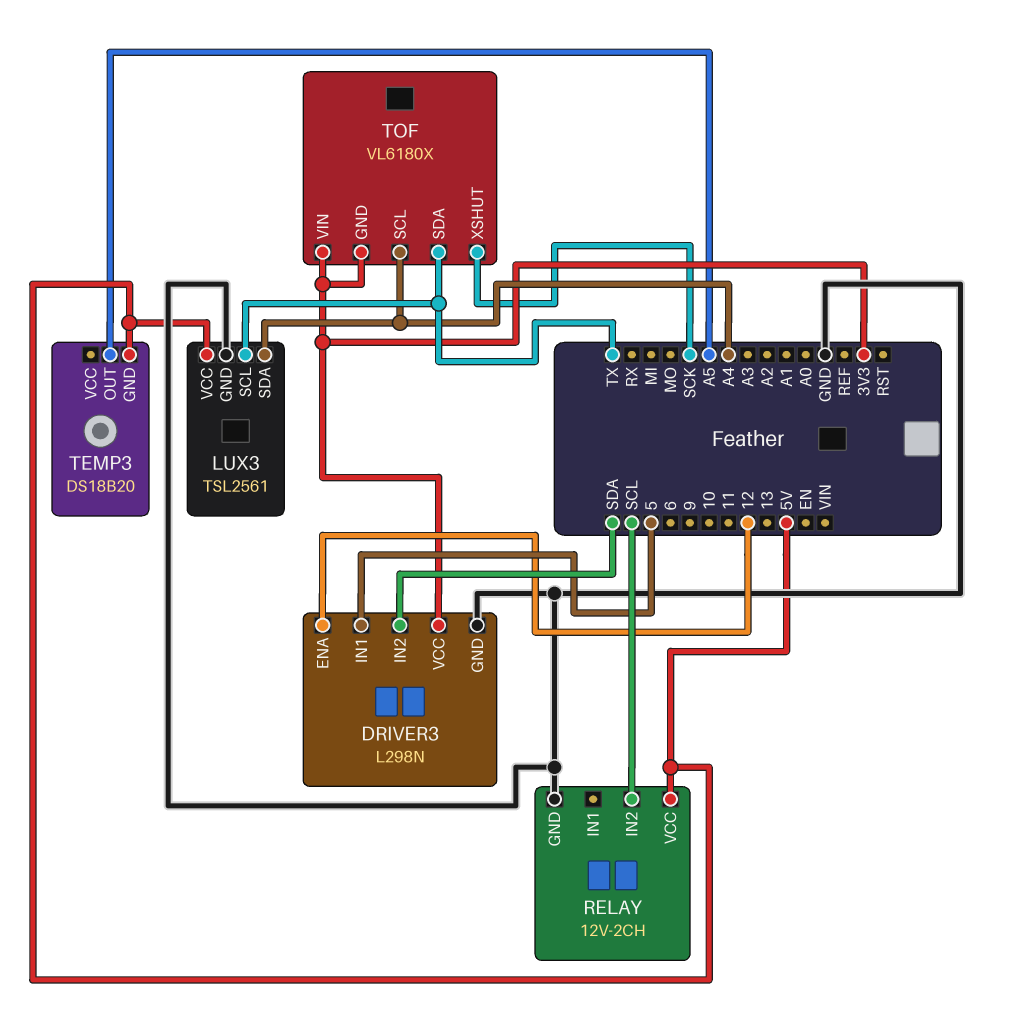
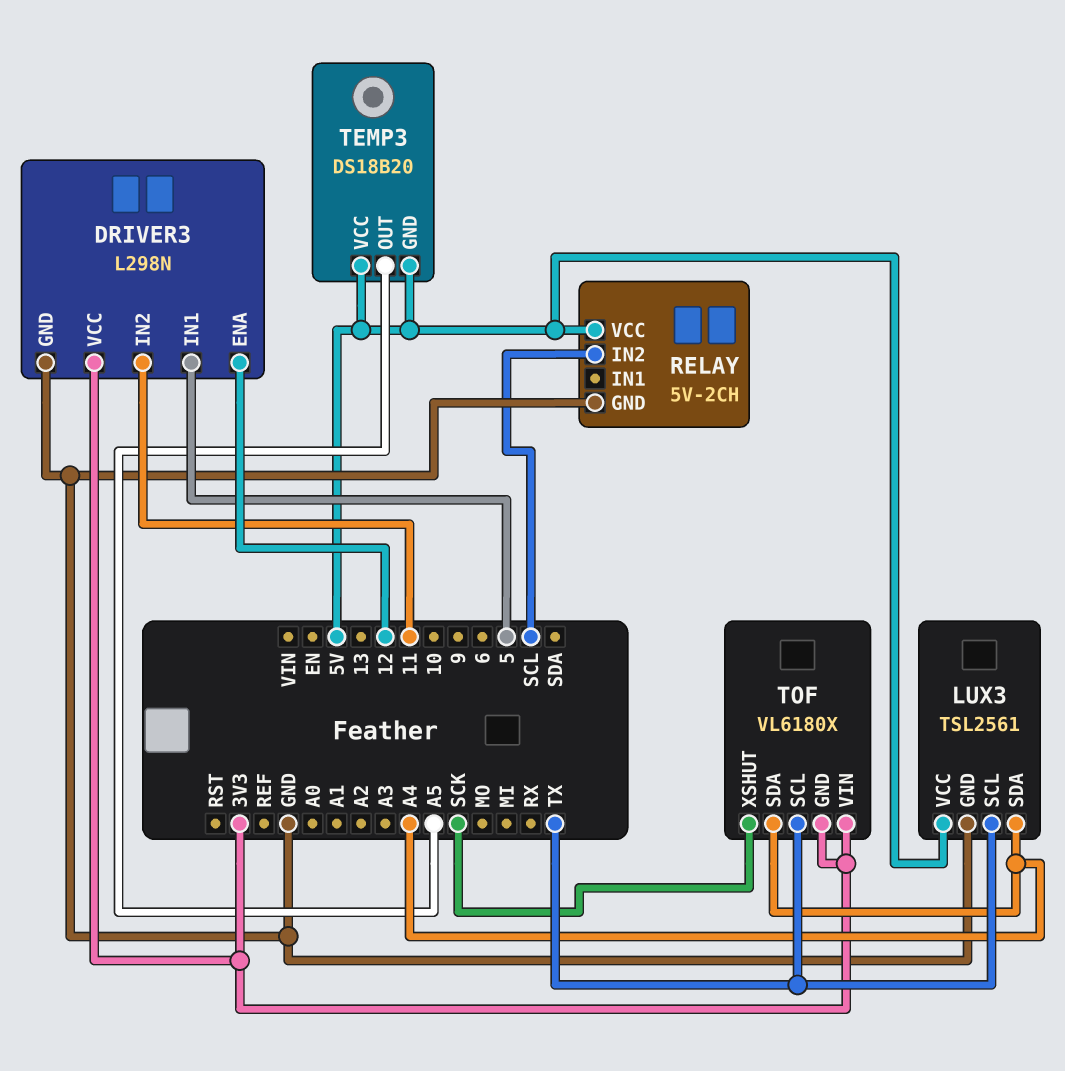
DRIVER3 pin IN2: SDA -> 11
RELAY: 12V-2CH -> 5V-2CH
TEMP3 pin VCC: none -> 5V
TOF pin SCL: A4 -> TX
TOF pin SDA: TX -> A4

